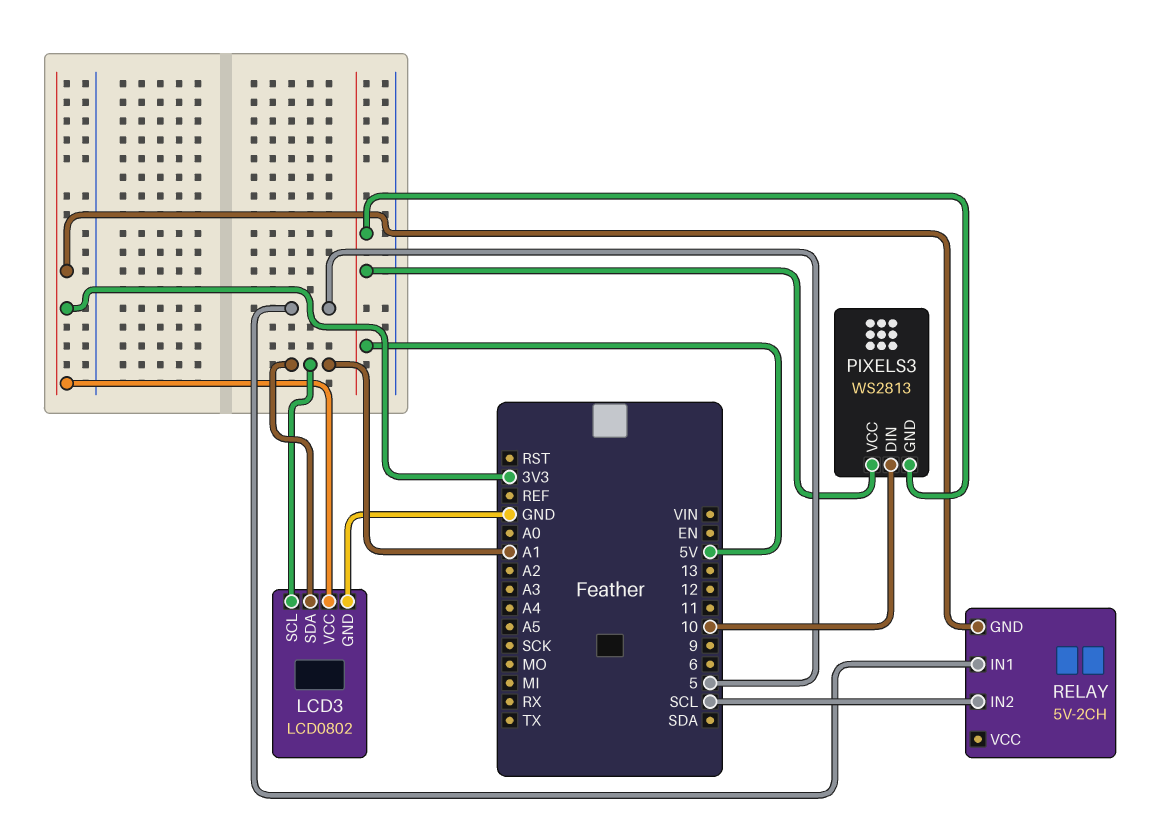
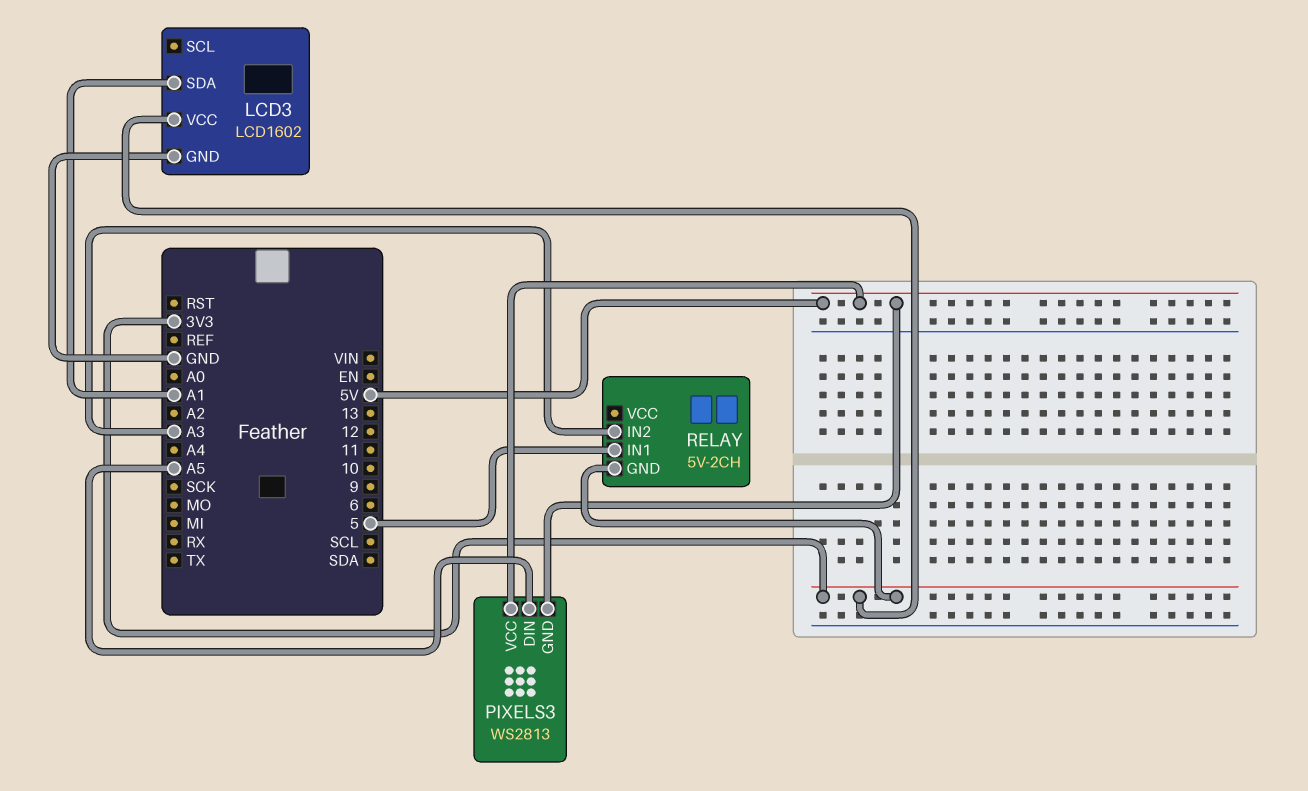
LCD3: LCD0802 -> LCD1602
LCD3 pin SCL: A1 -> none
PIXELS3 pin DIN: 10 -> A5
RELAY pin IN2: SCL -> A3

